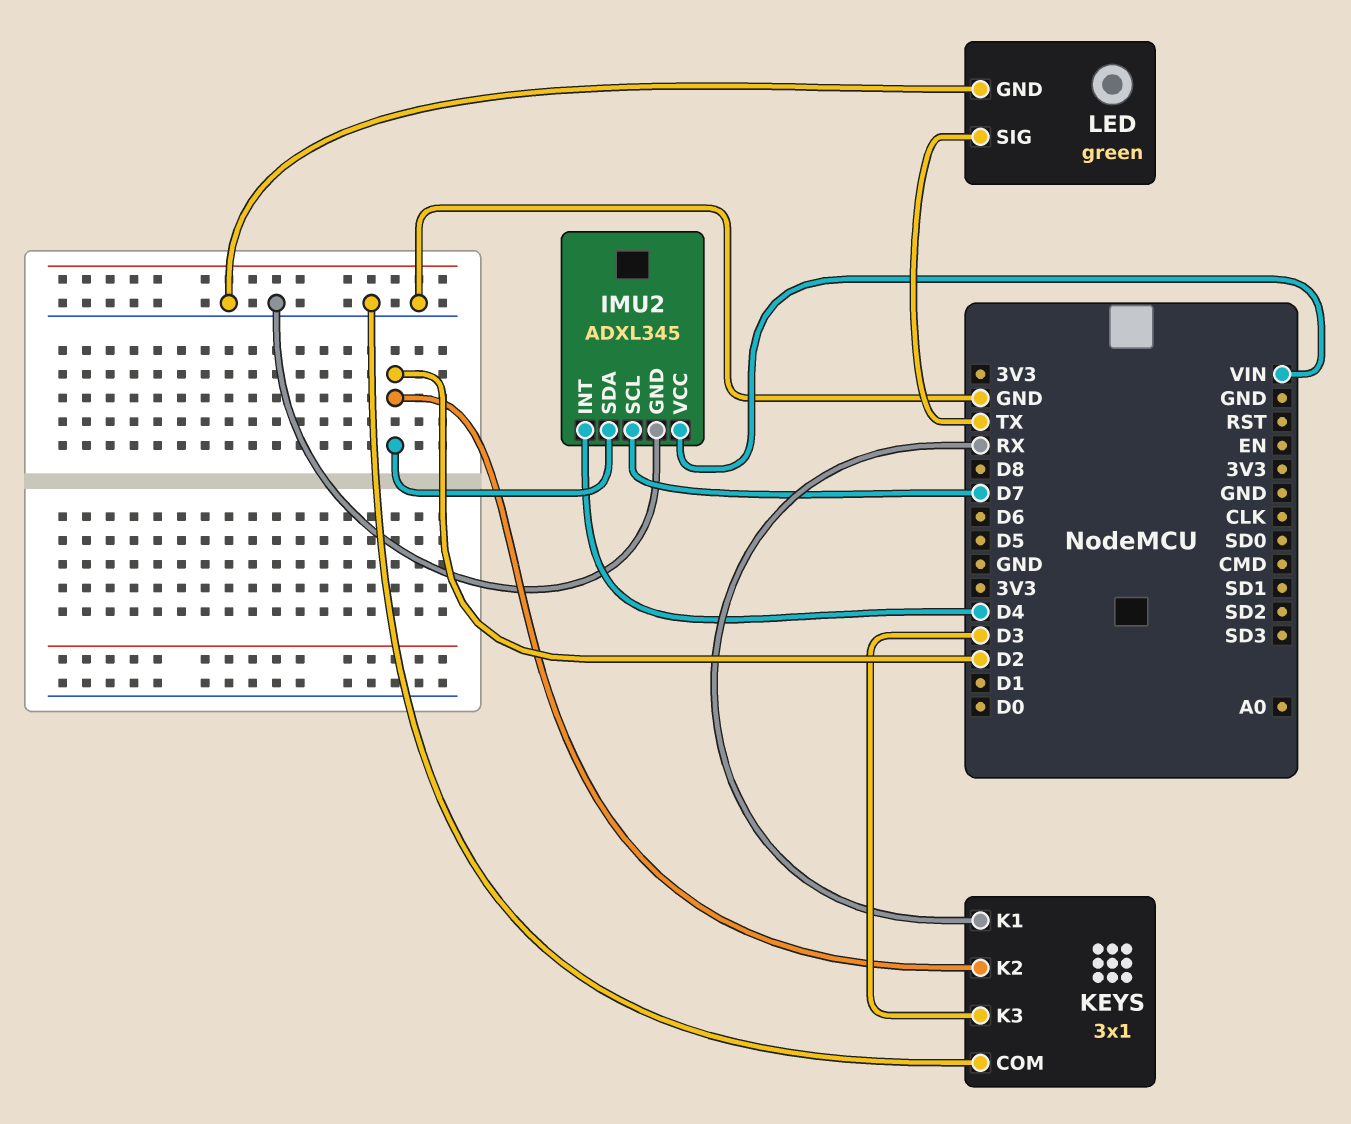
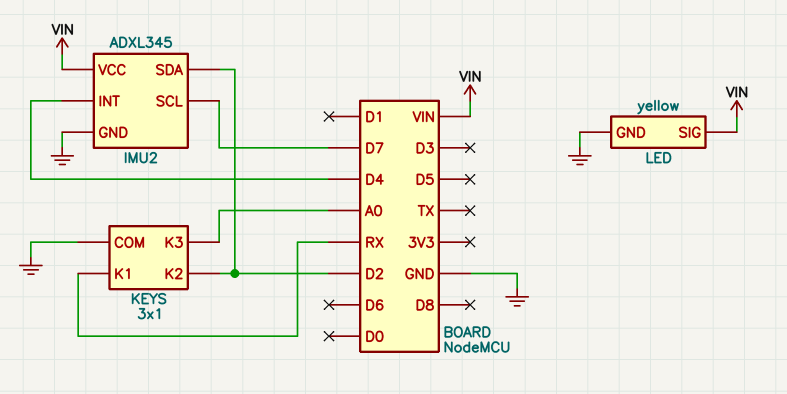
KEYS pin K3: D3 -> A0
LED: green -> yellow
LED pin SIG: TX -> VIN

